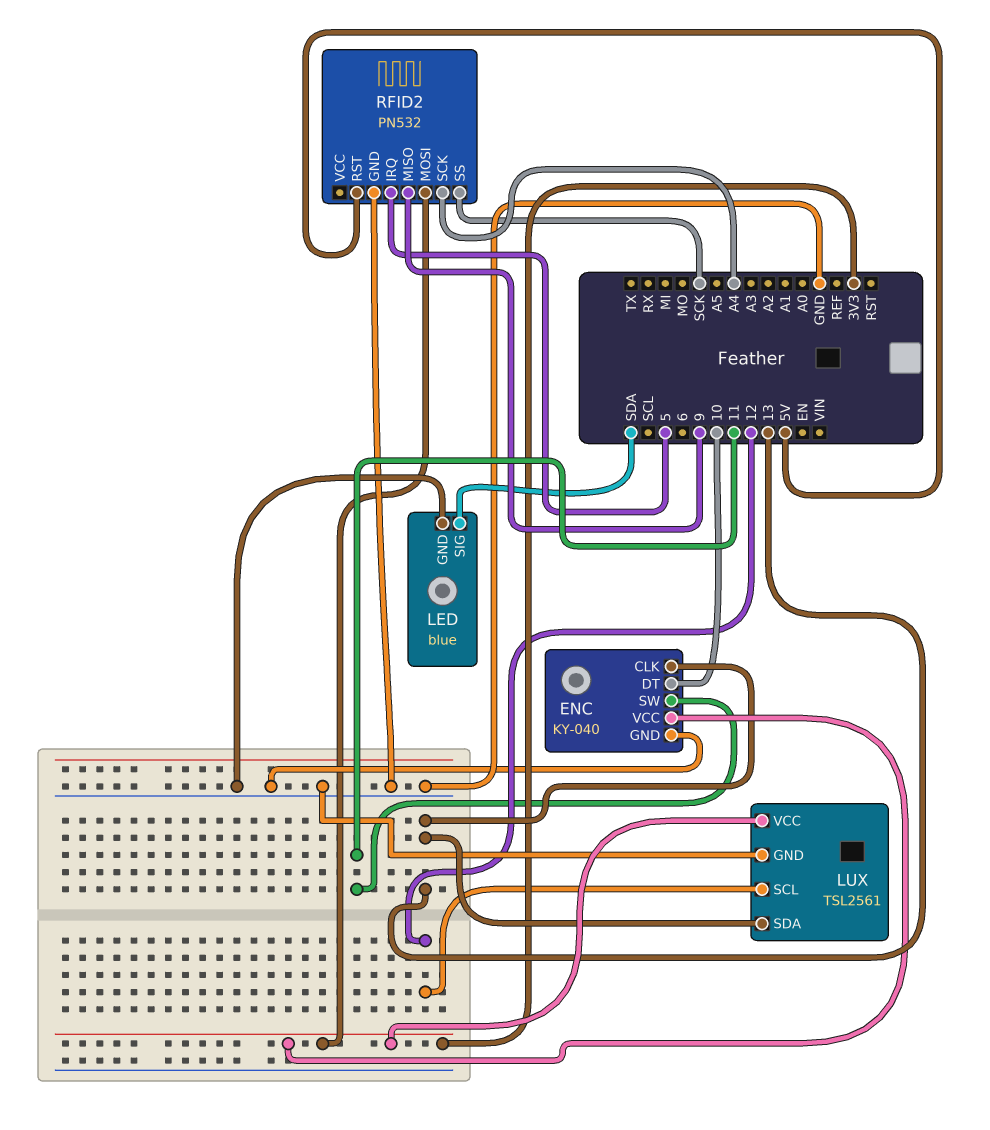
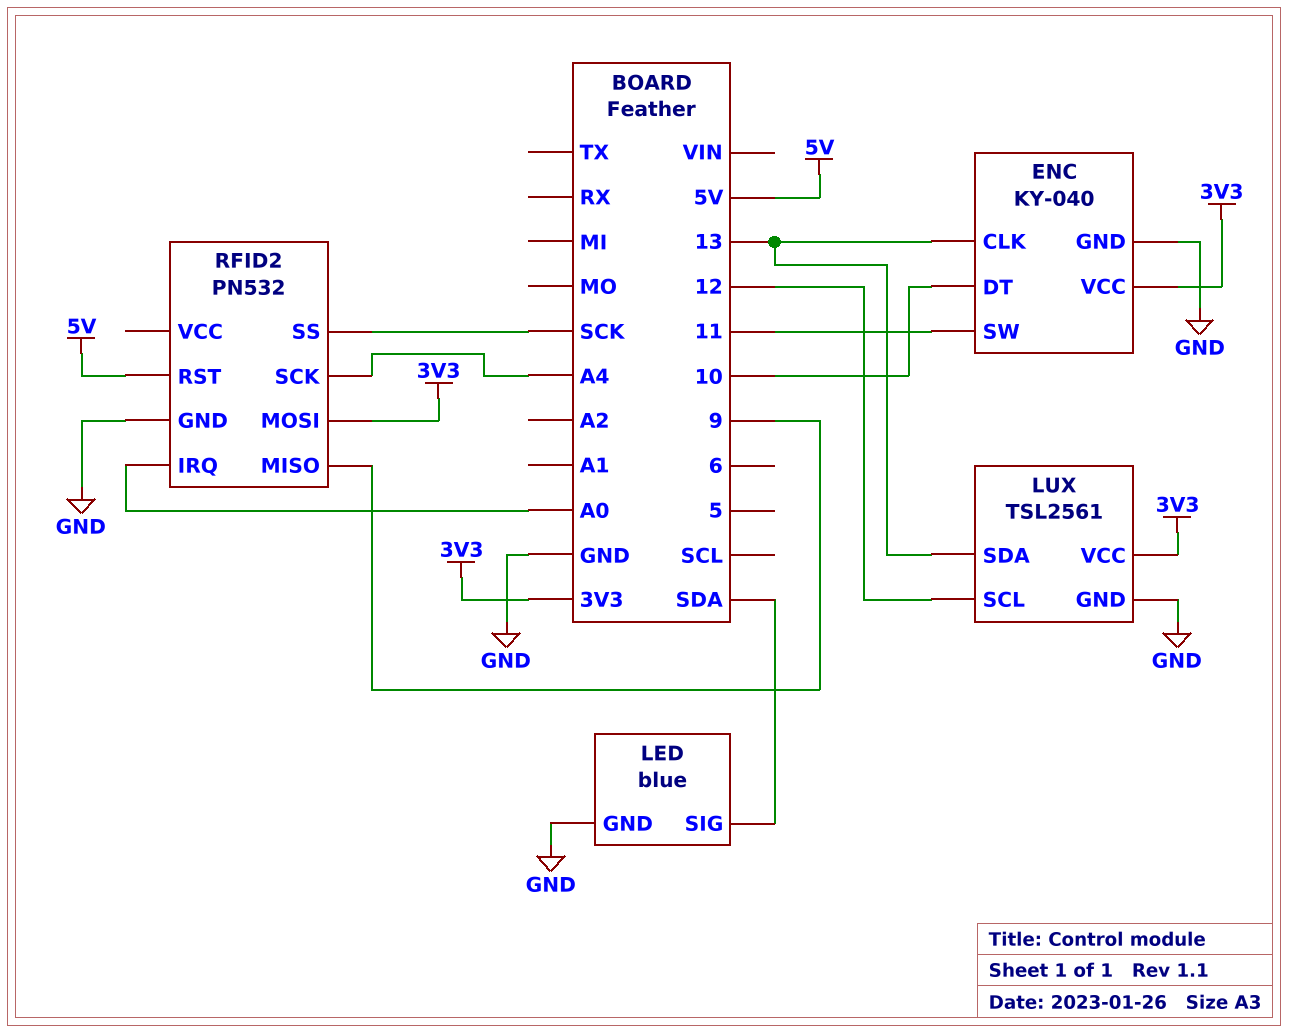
RFID2 pin IRQ: 5 -> A0

